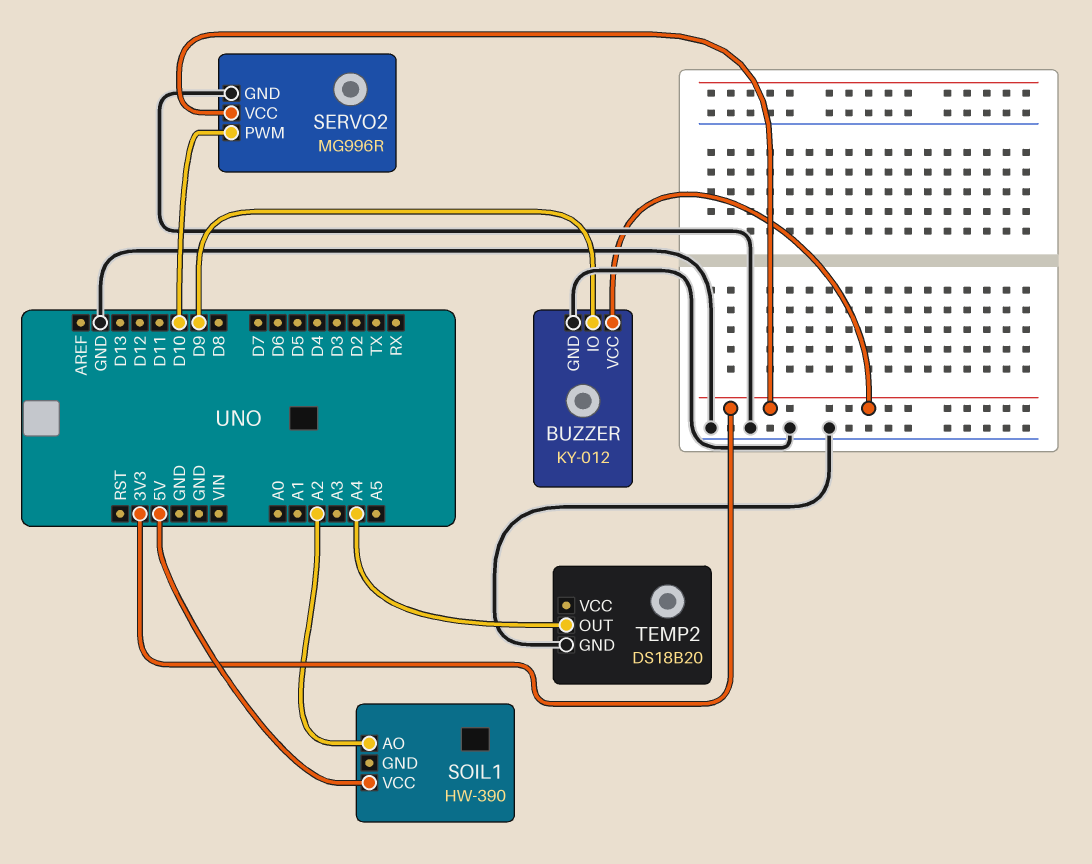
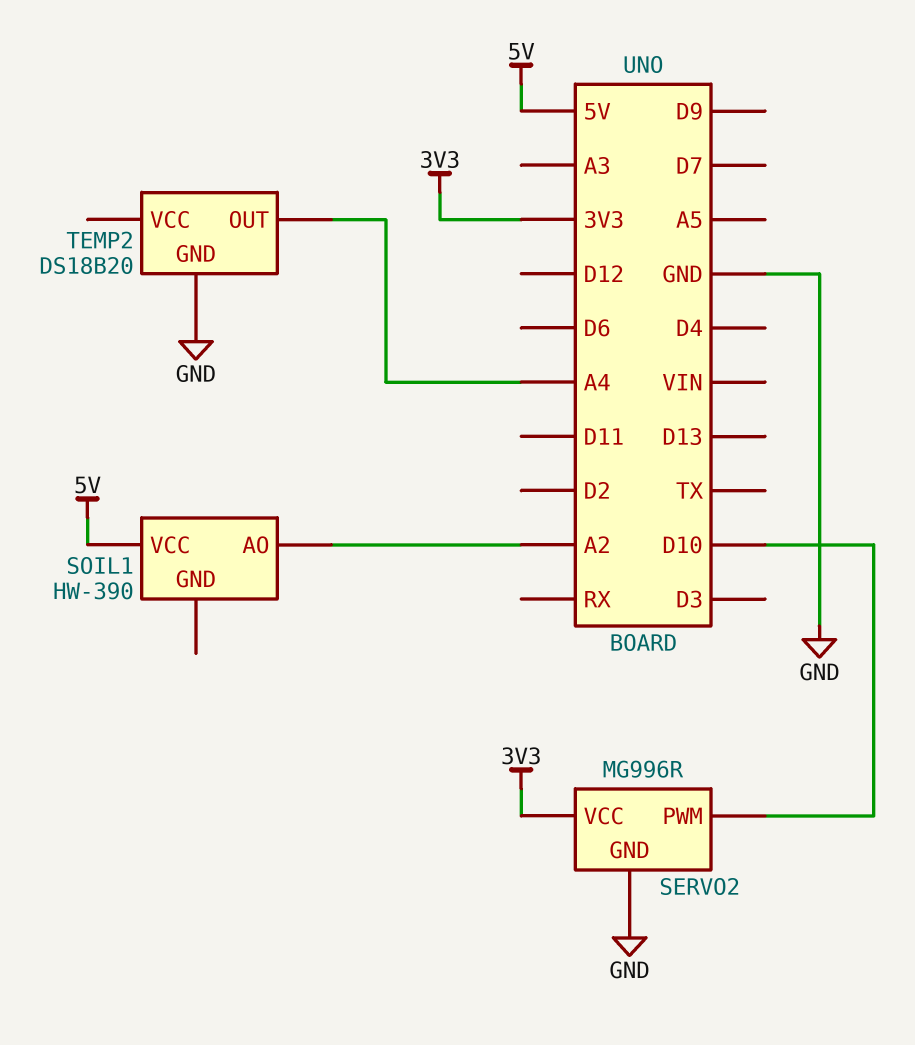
BUZZER: KY-012 -> none
BUZZER pin GND: GND -> none
BUZZER pin IO: D9 -> none
BUZZER pin VCC: 3V3 -> none

